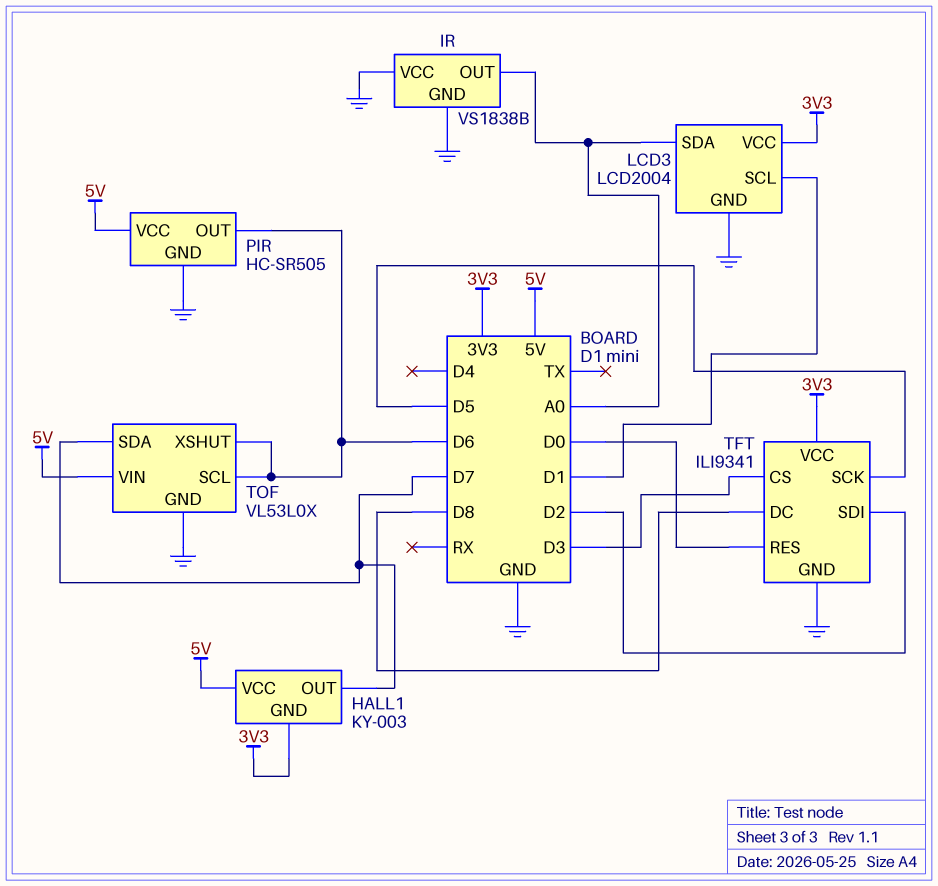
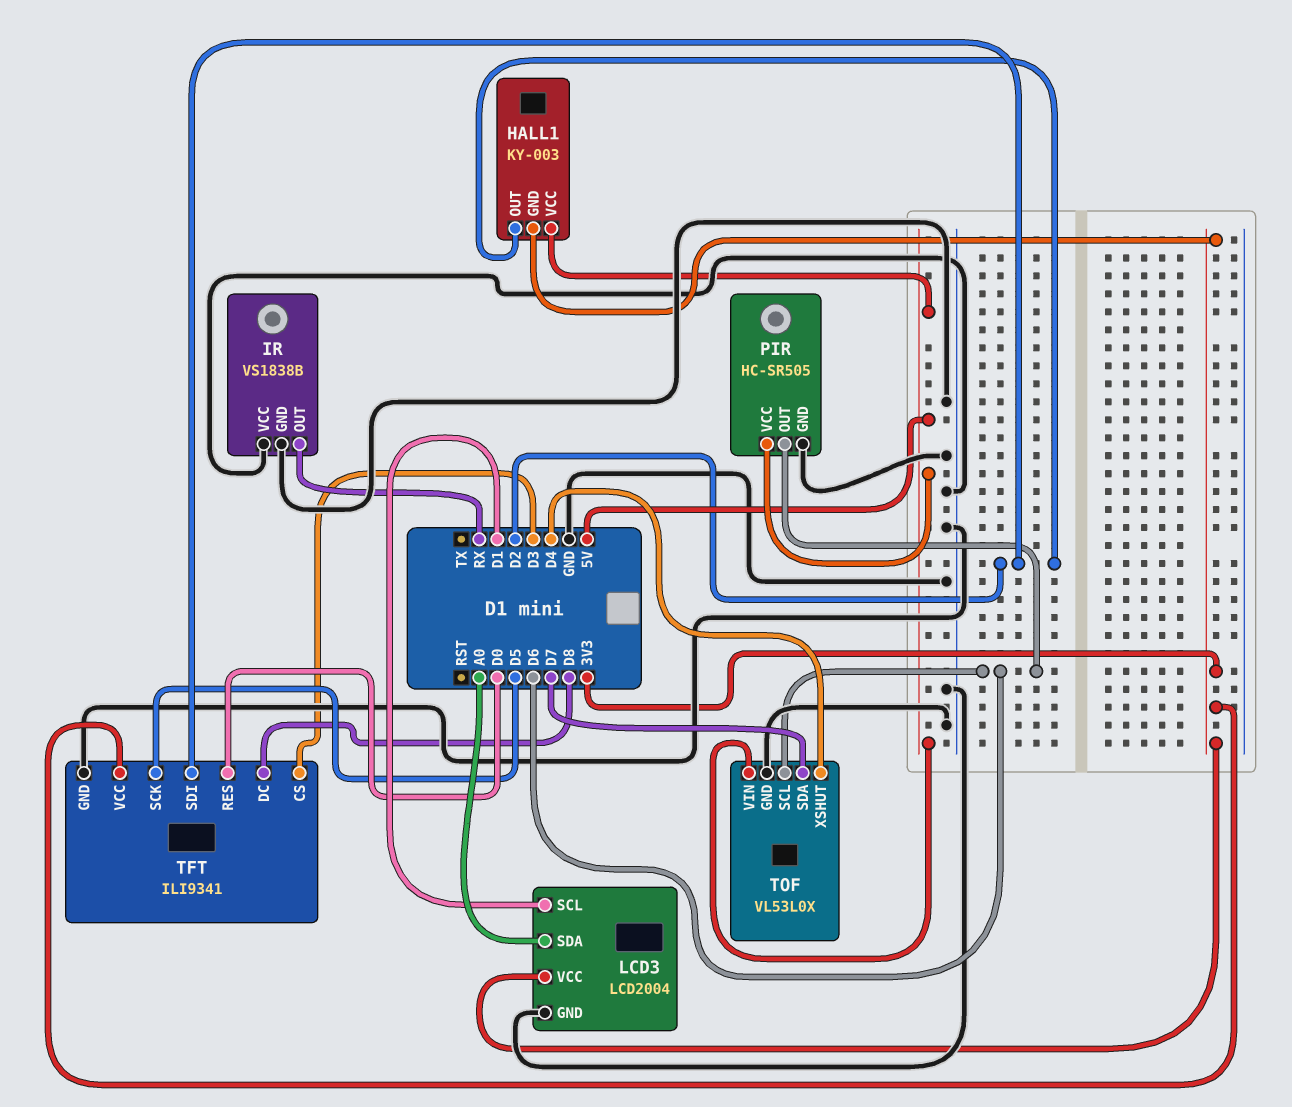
HALL1 pin OUT: D7 -> D2
IR pin OUT: A0 -> RX
TOF pin XSHUT: D6 -> D4

